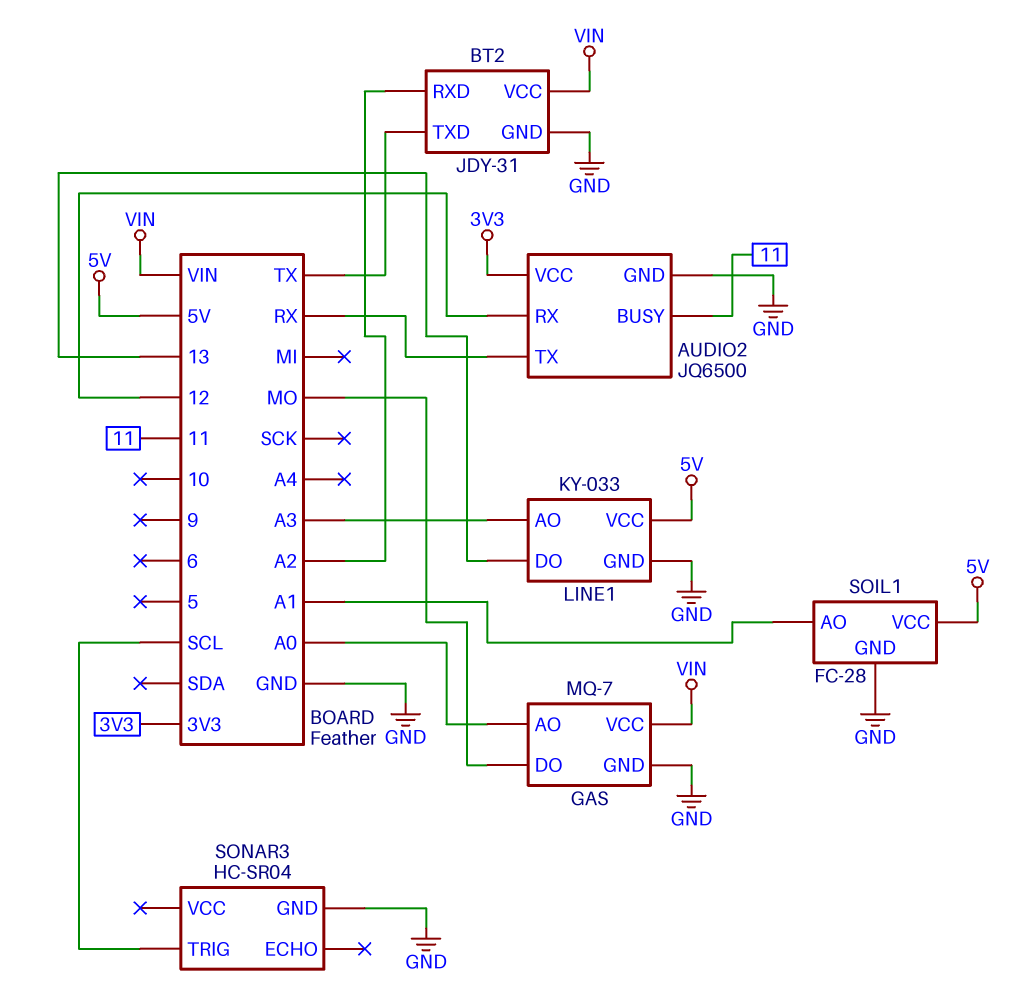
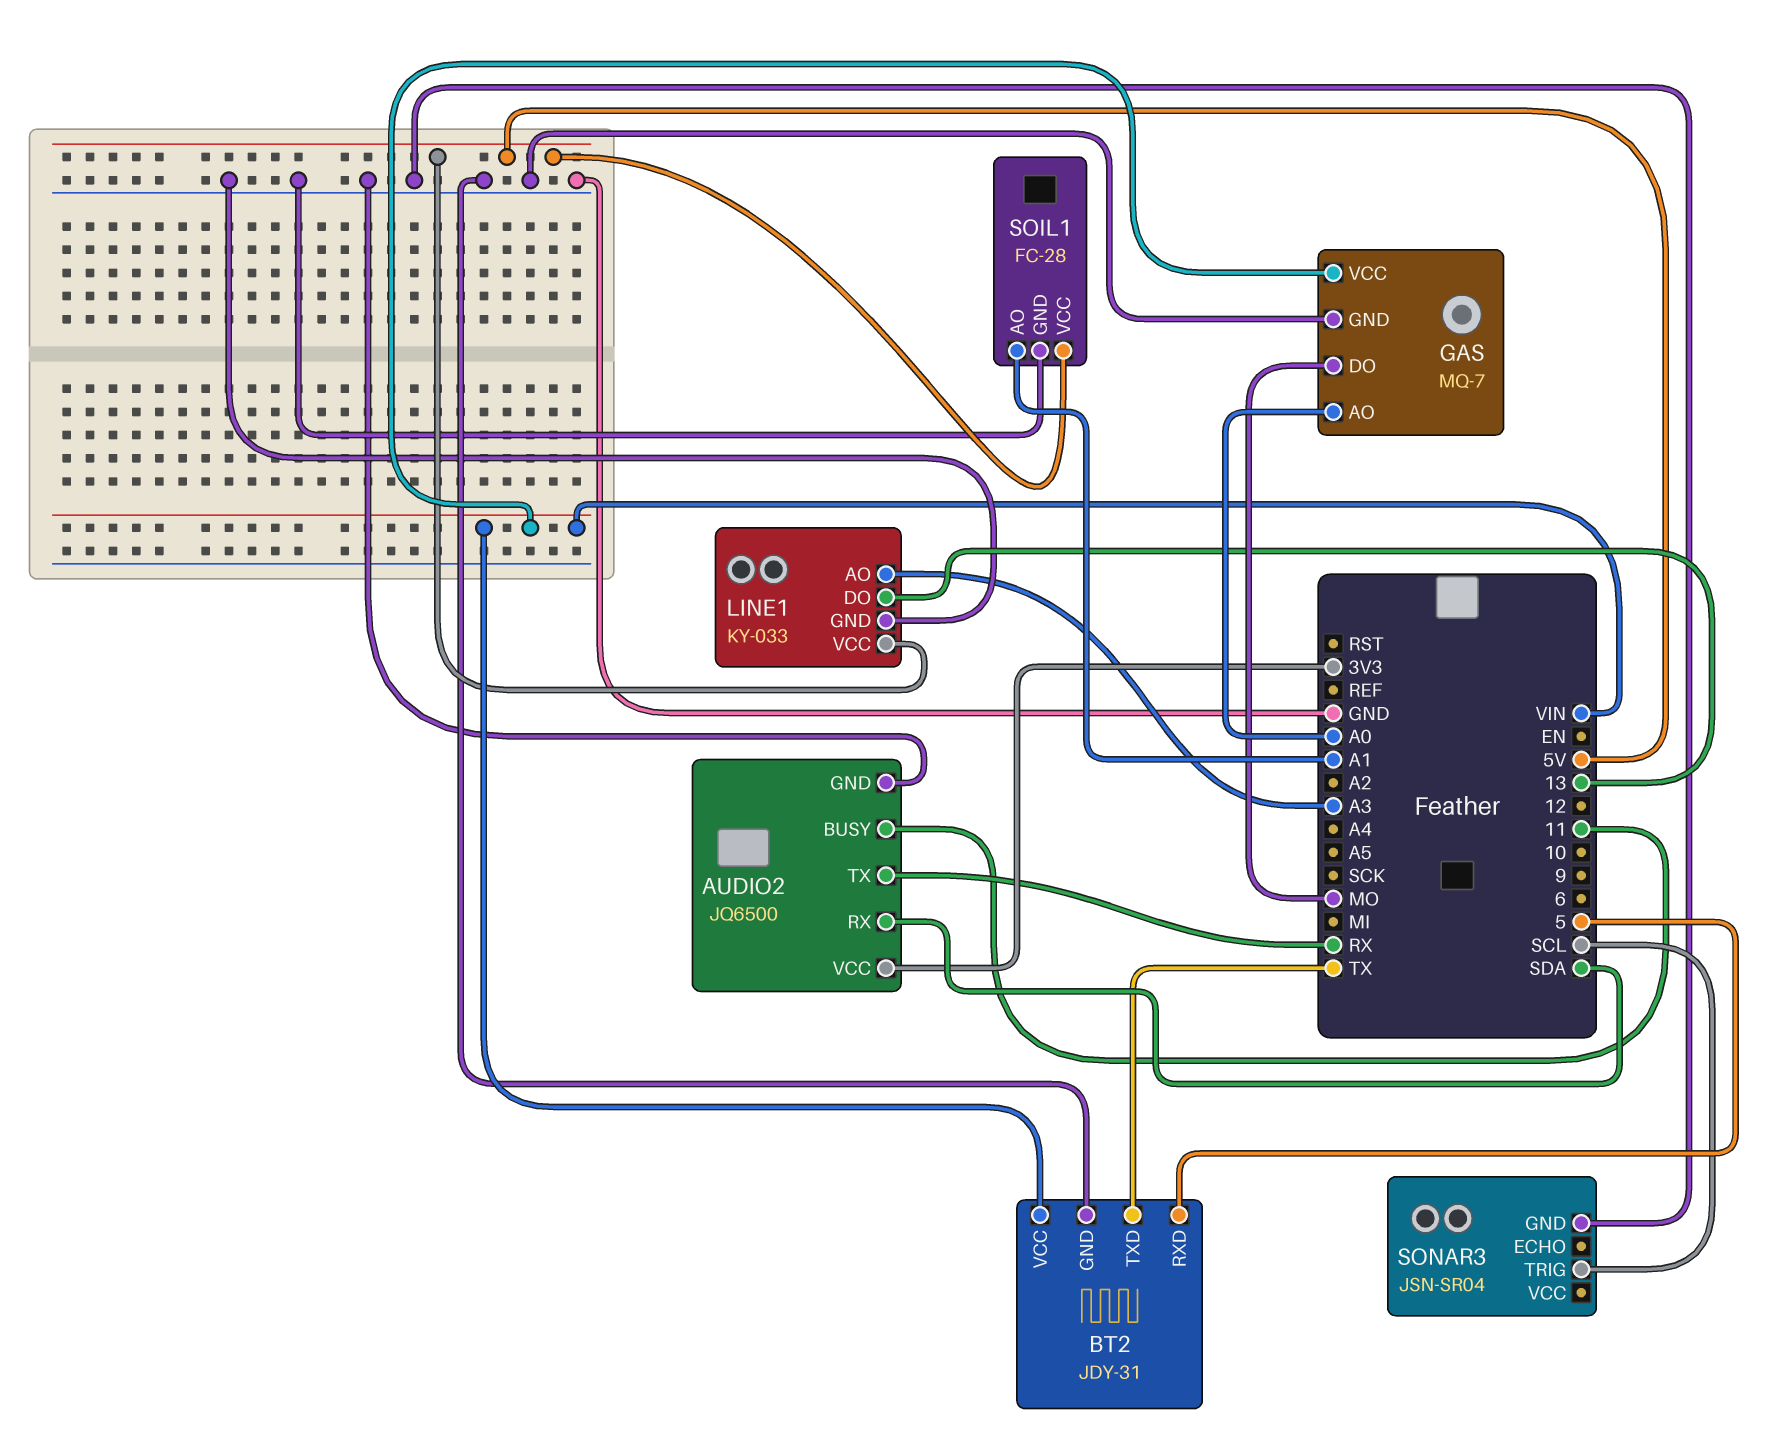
AUDIO2 pin RX: 12 -> SDA
BT2 pin RXD: A2 -> 5
SONAR3: HC-SR04 -> JSN-SR04

